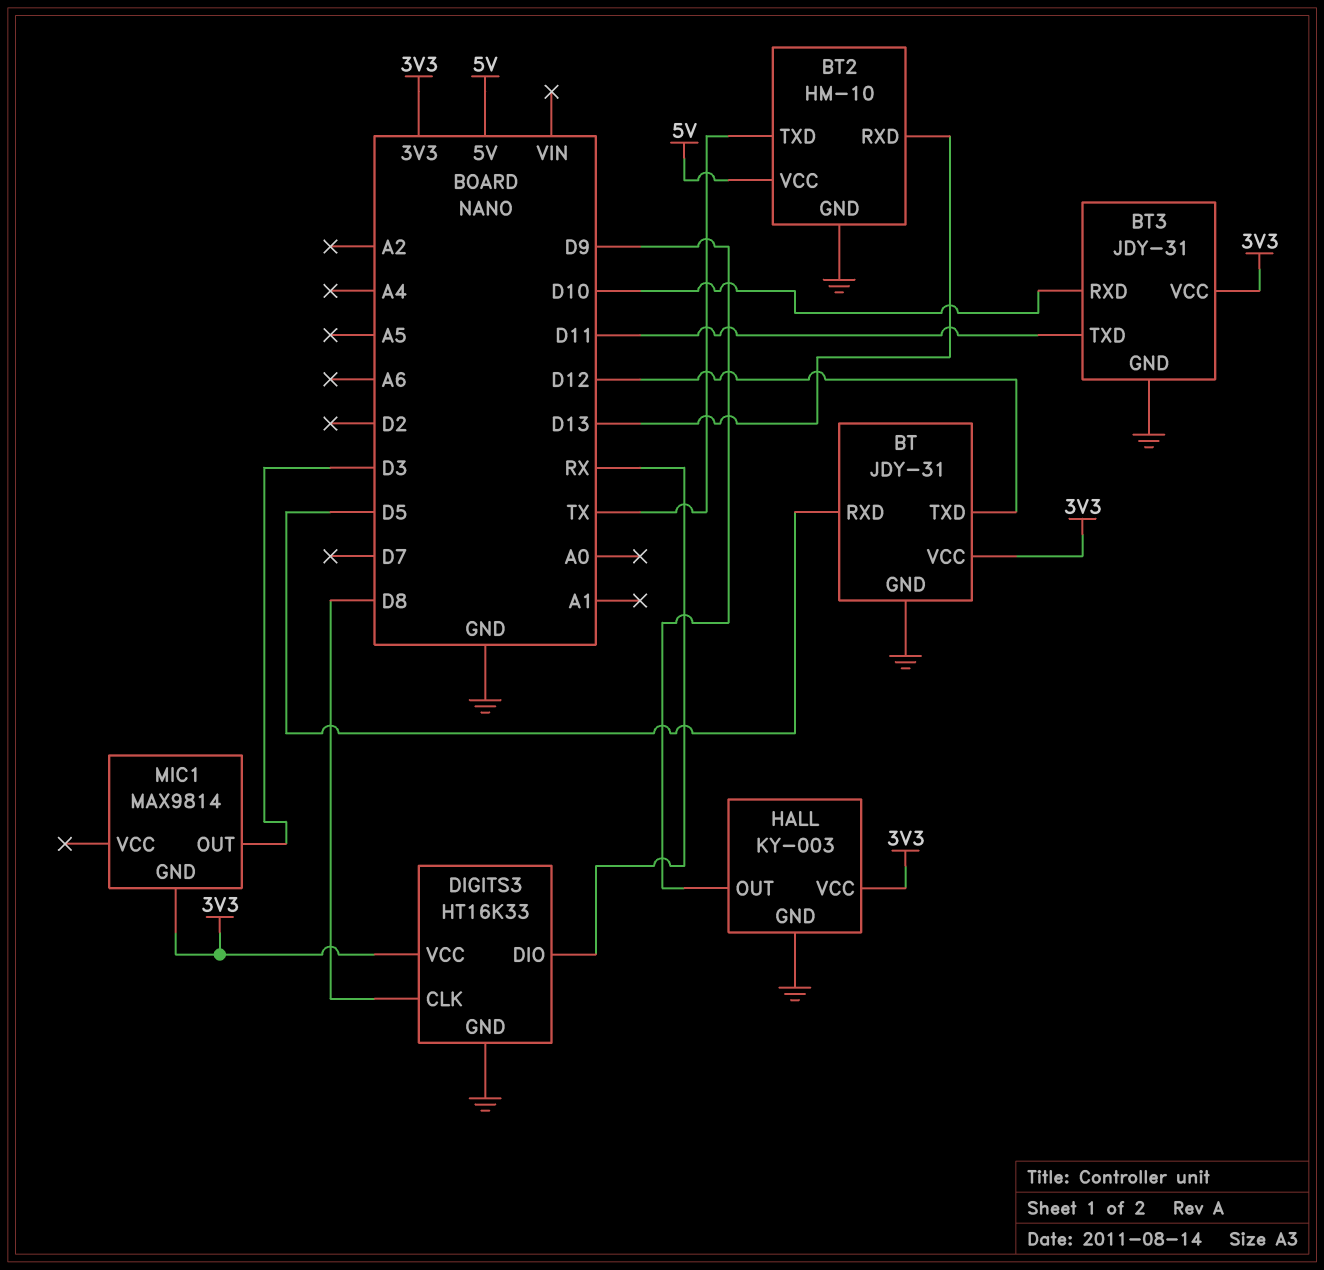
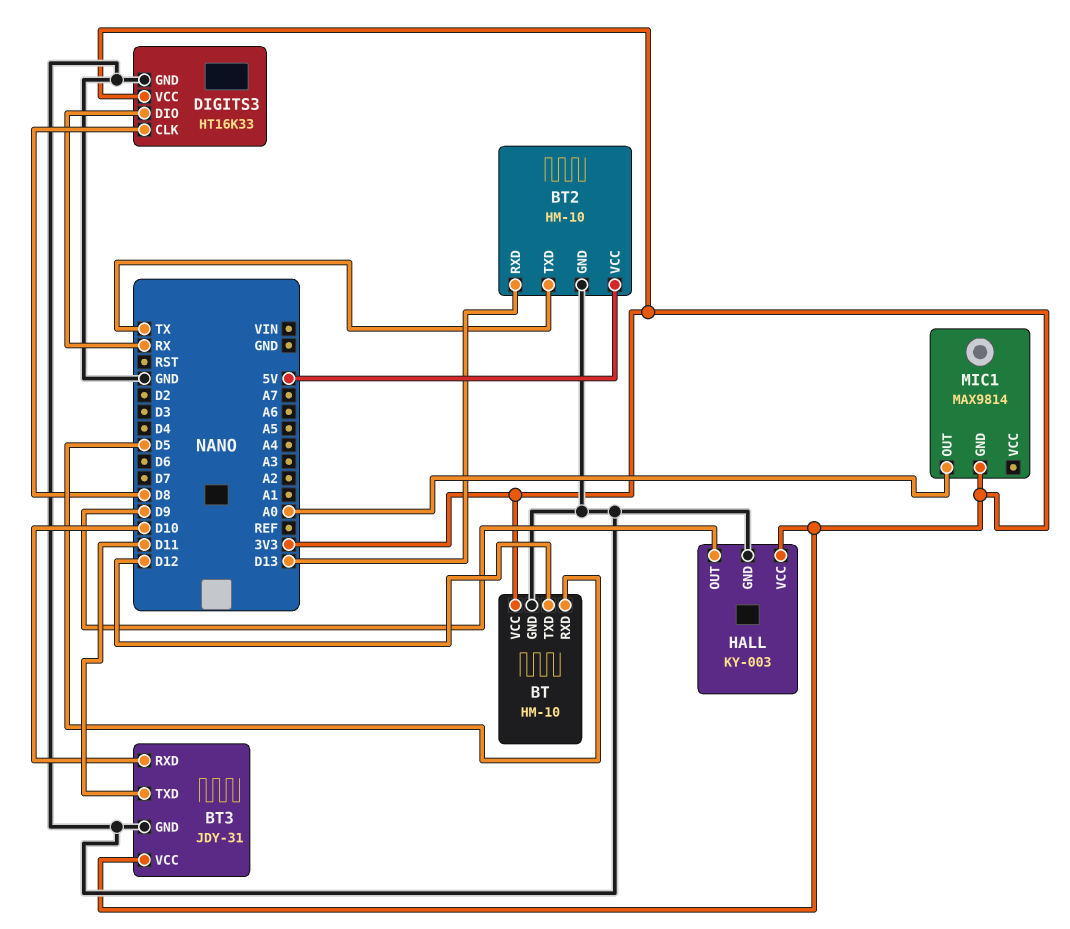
BT: JDY-31 -> HM-10
MIC1 pin OUT: D3 -> A0

